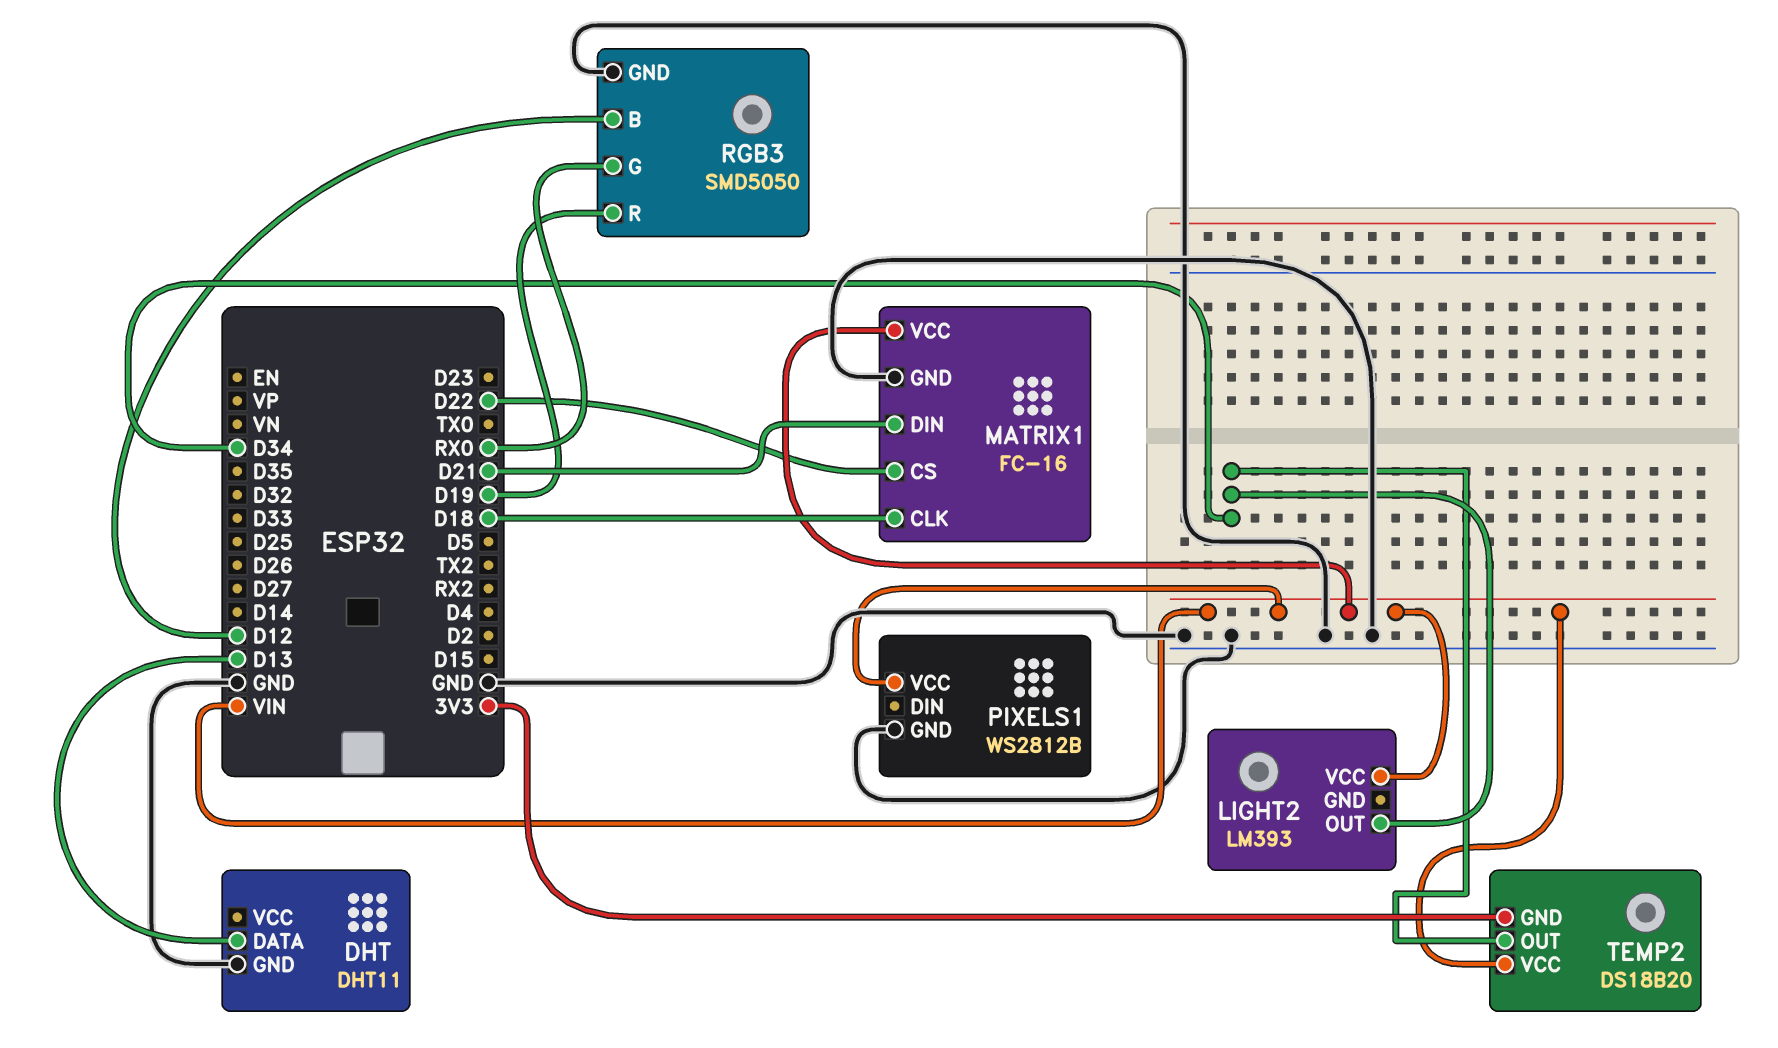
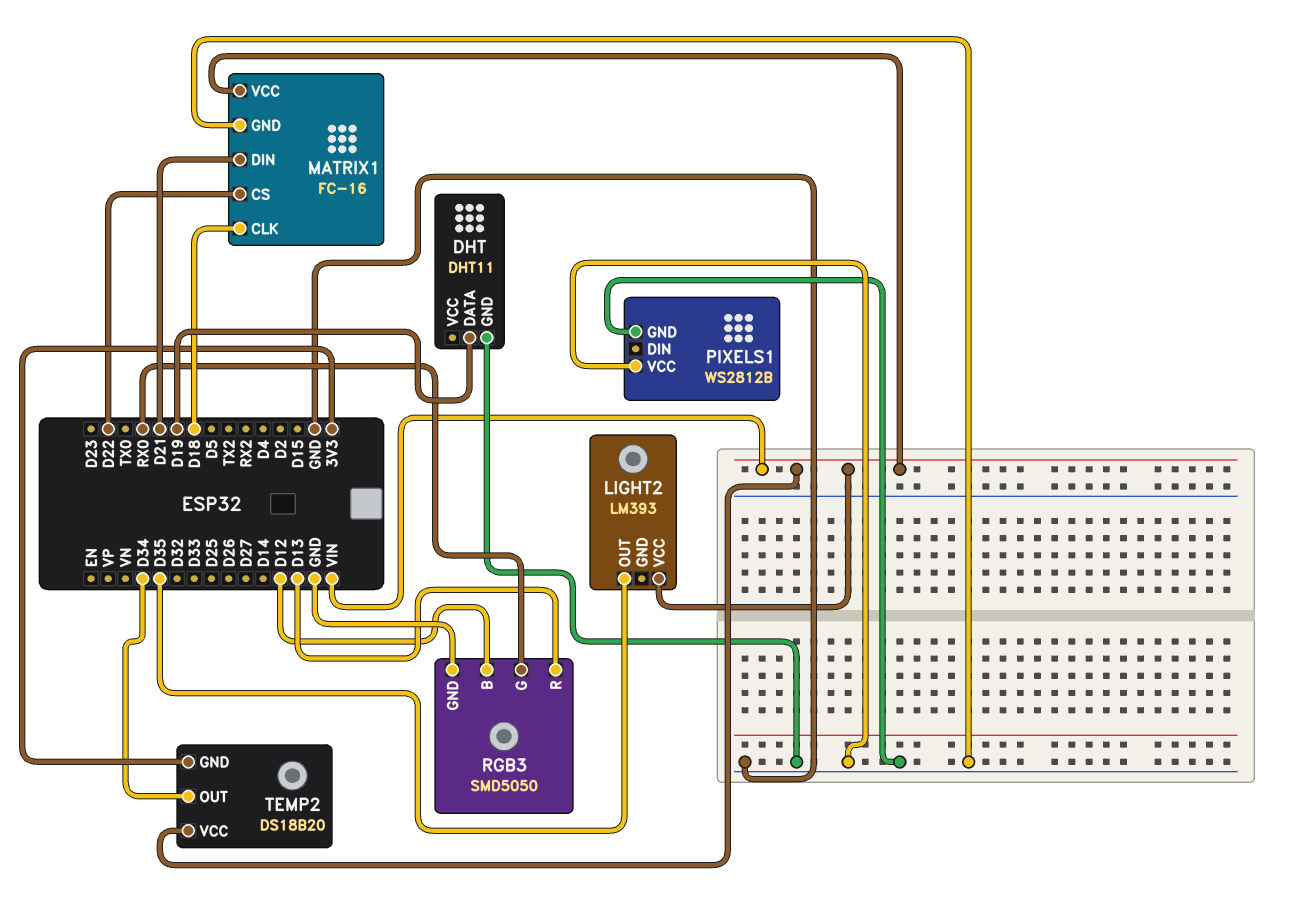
DHT pin DATA: D13 -> D19
LIGHT2 pin OUT: D34 -> D35
PIXELS1 pin VCC: VIN -> GND
RGB3 pin R: D19 -> D13

